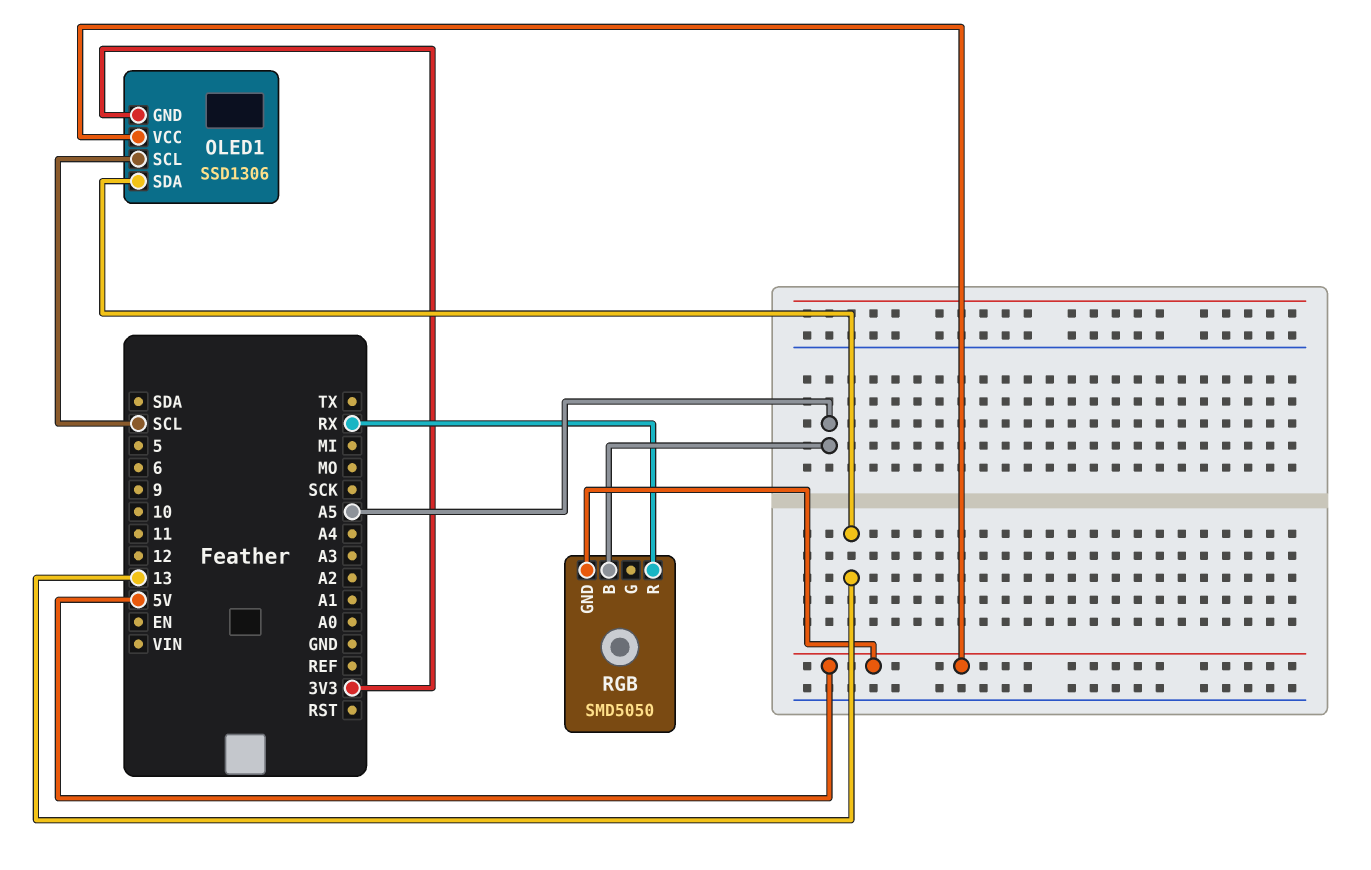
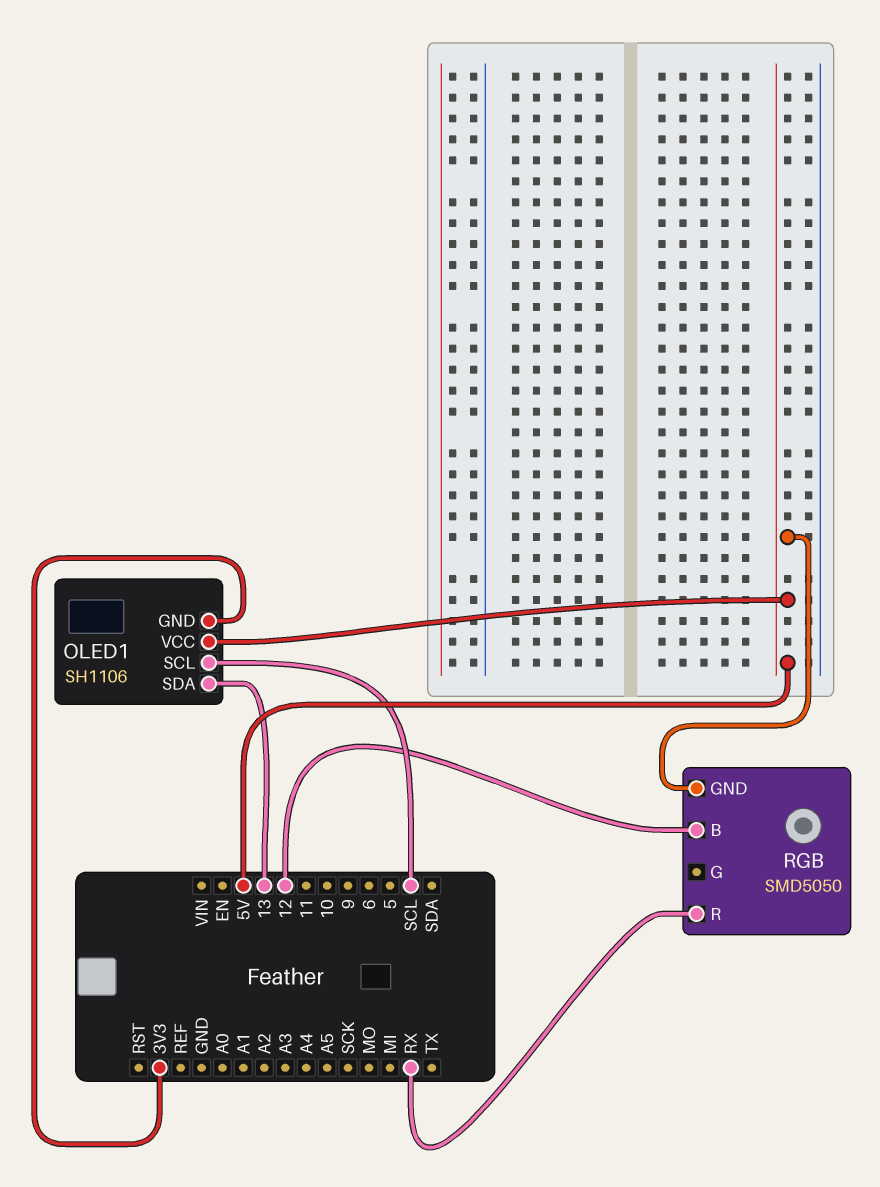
OLED1: SSD1306 -> SH1106
RGB pin B: A5 -> 12

